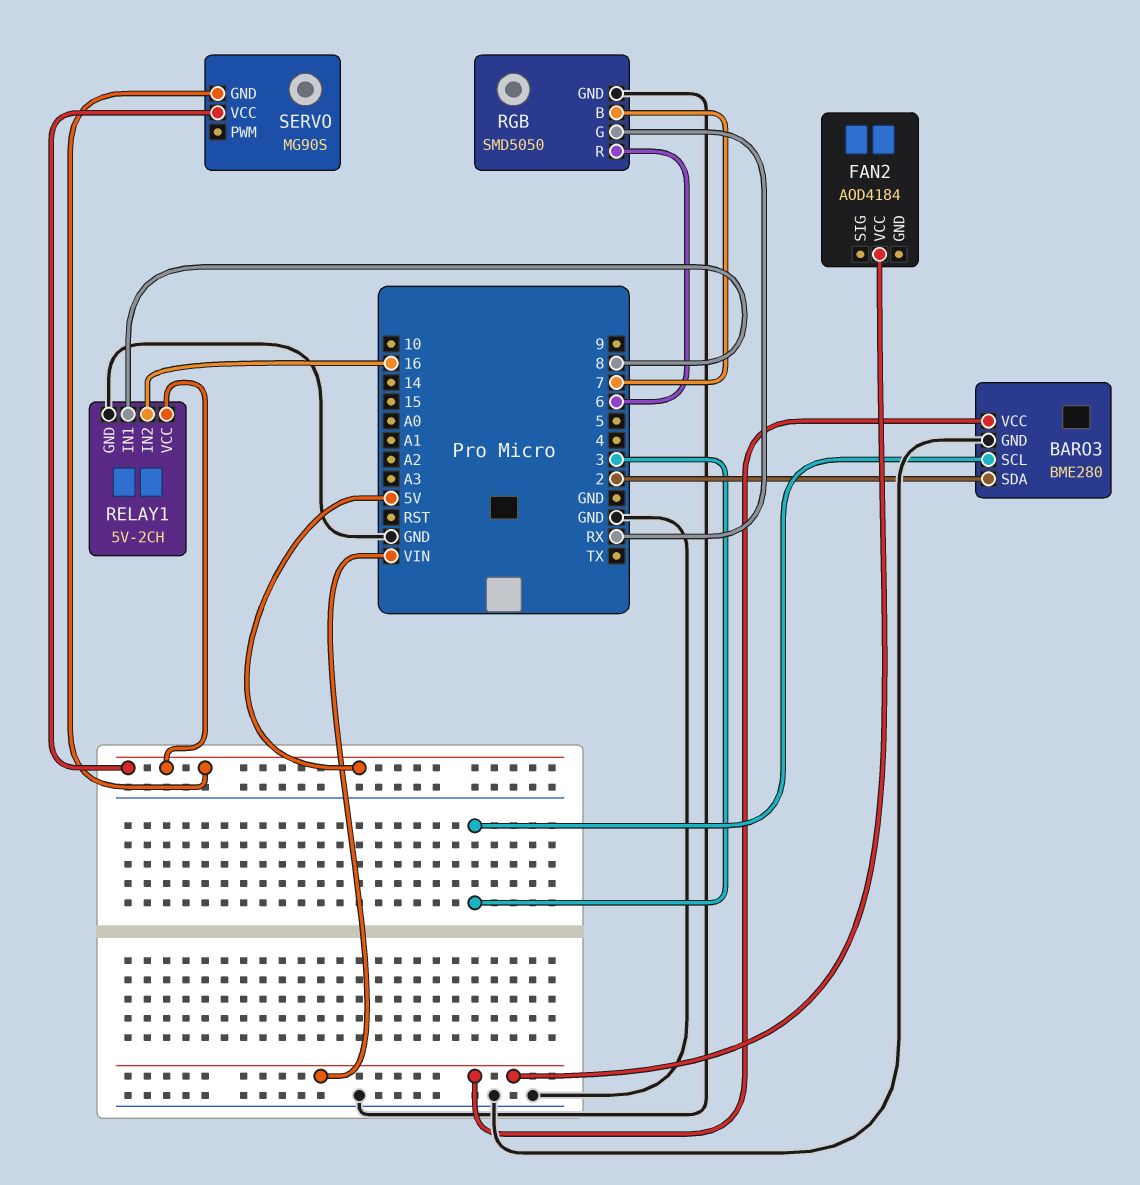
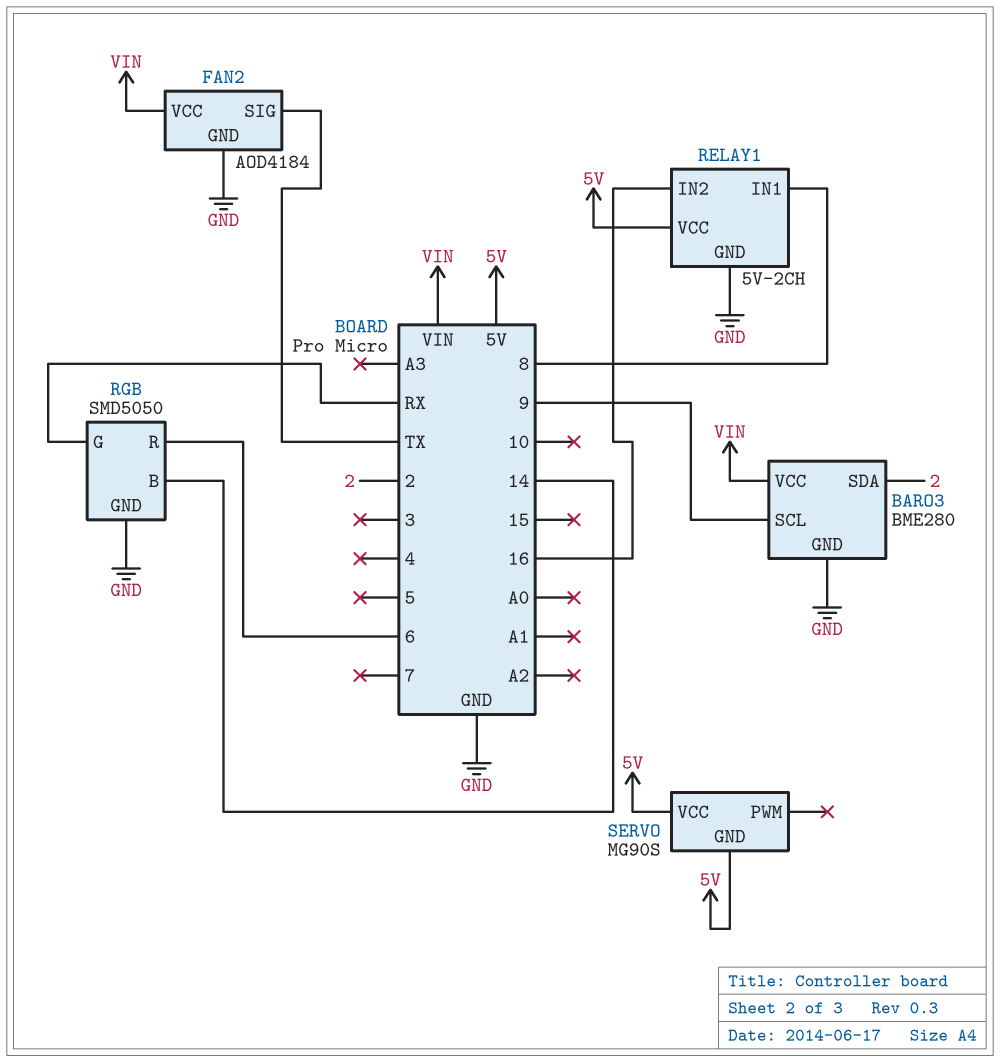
BARO3 pin SCL: 3 -> 9
FAN2 pin GND: none -> GND
FAN2 pin SIG: none -> TX
RGB pin B: 7 -> 14

